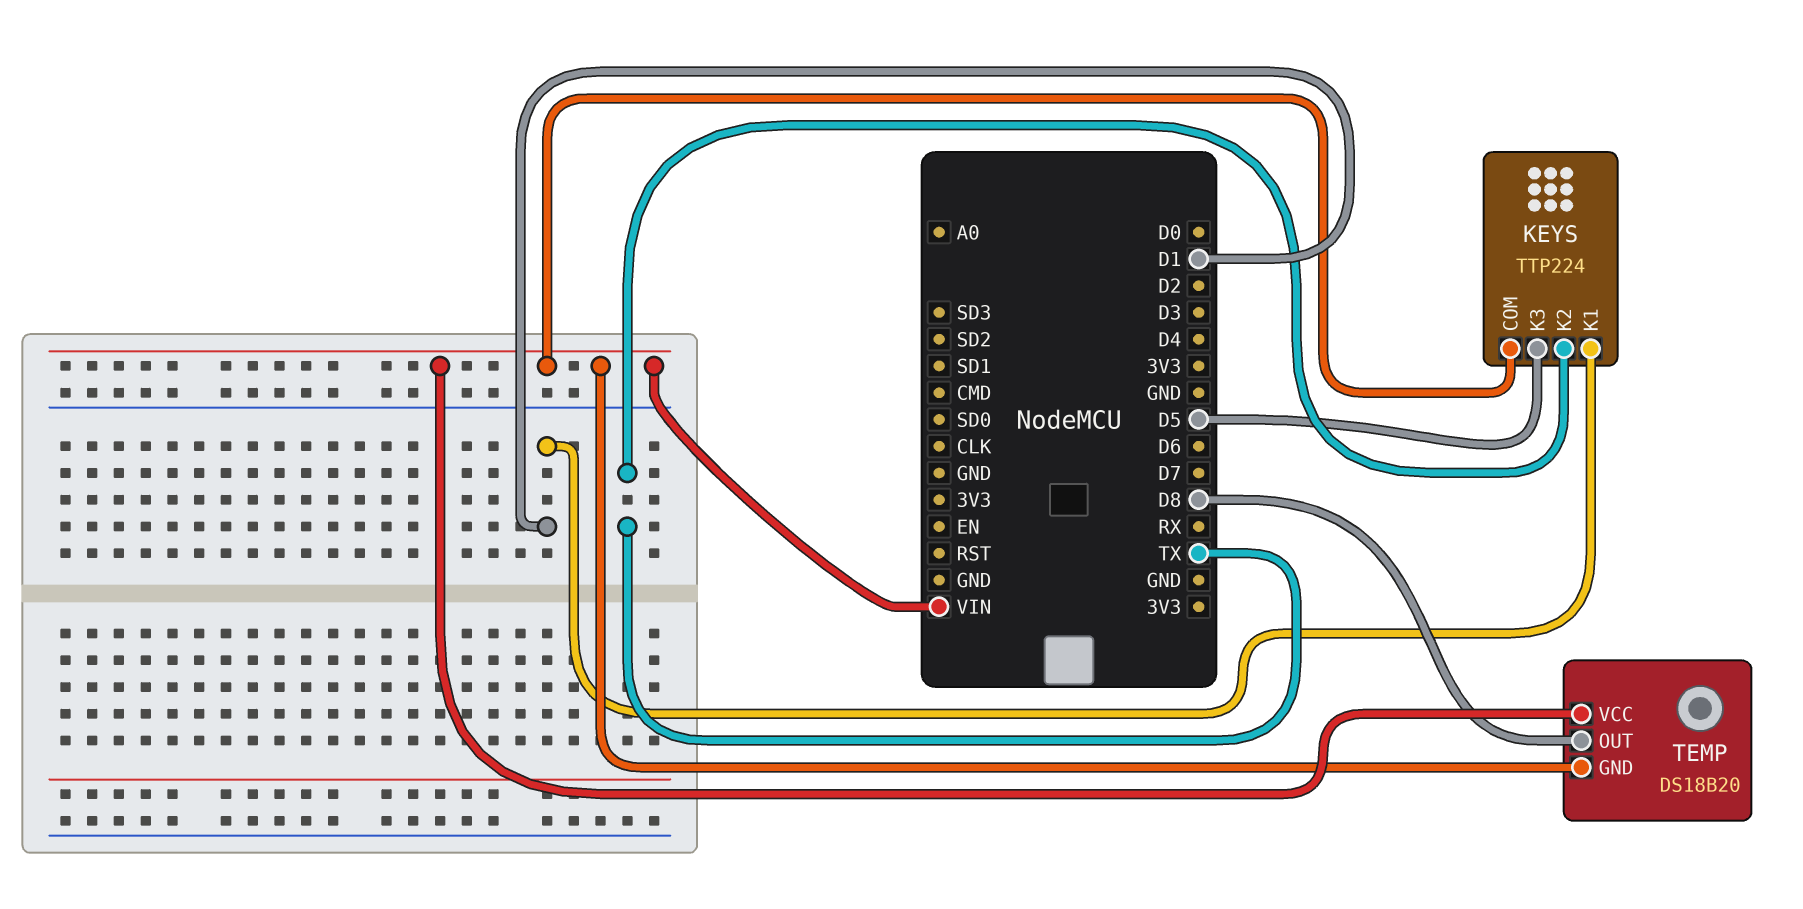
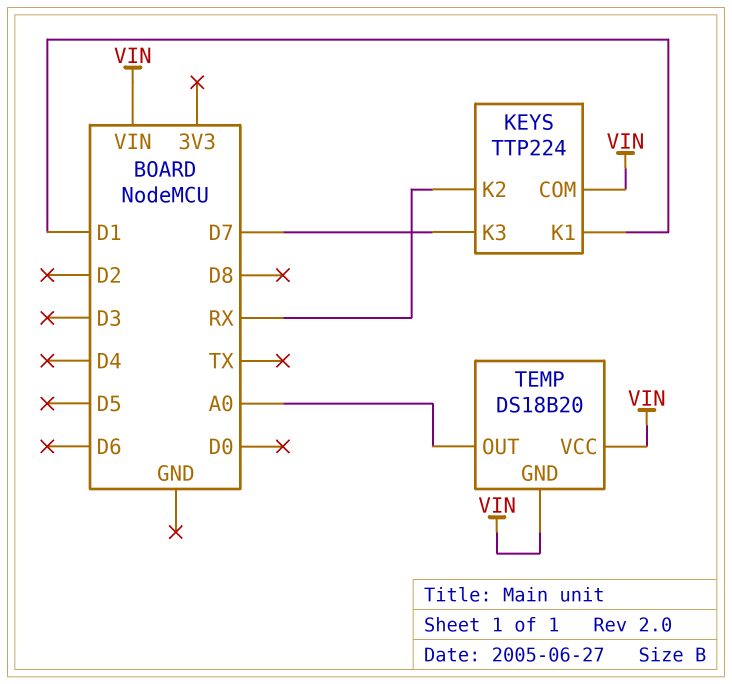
KEYS pin K2: TX -> RX
KEYS pin K3: D5 -> D7
TEMP pin OUT: D8 -> A0

